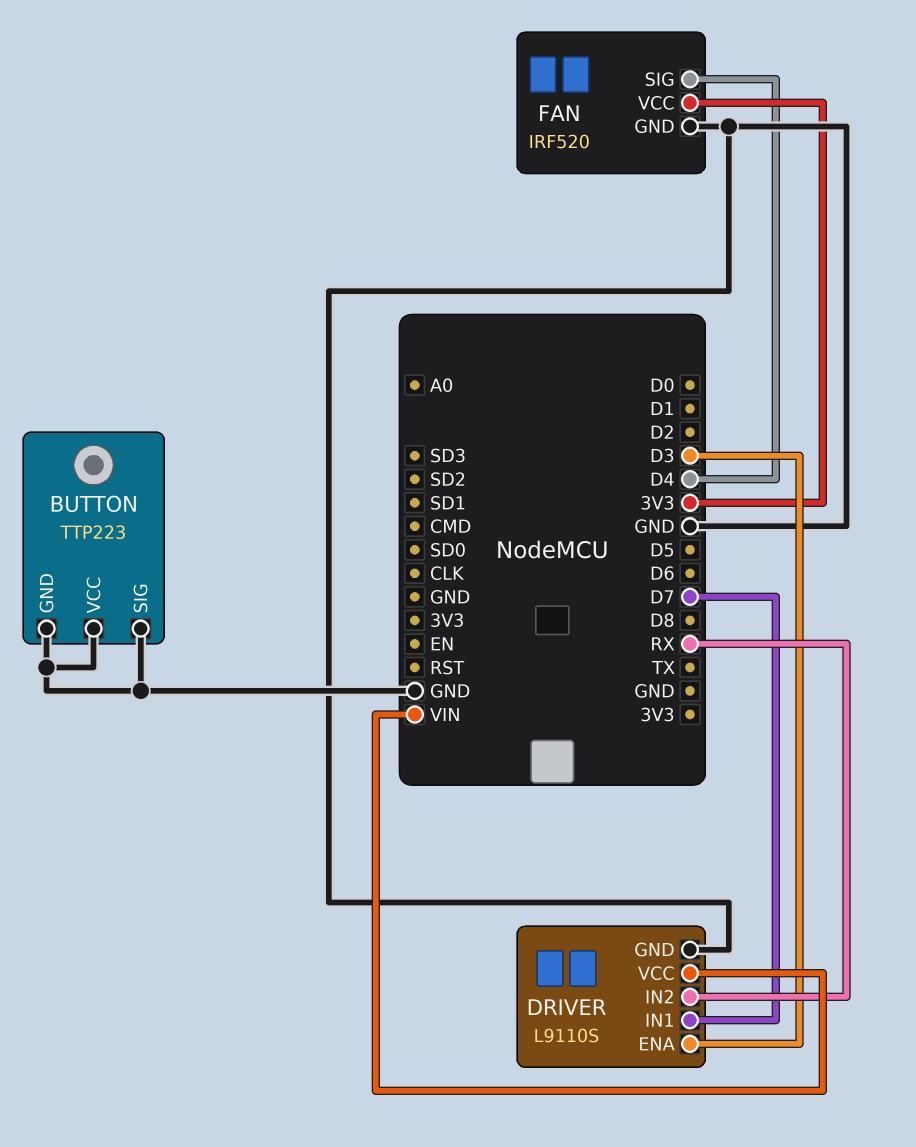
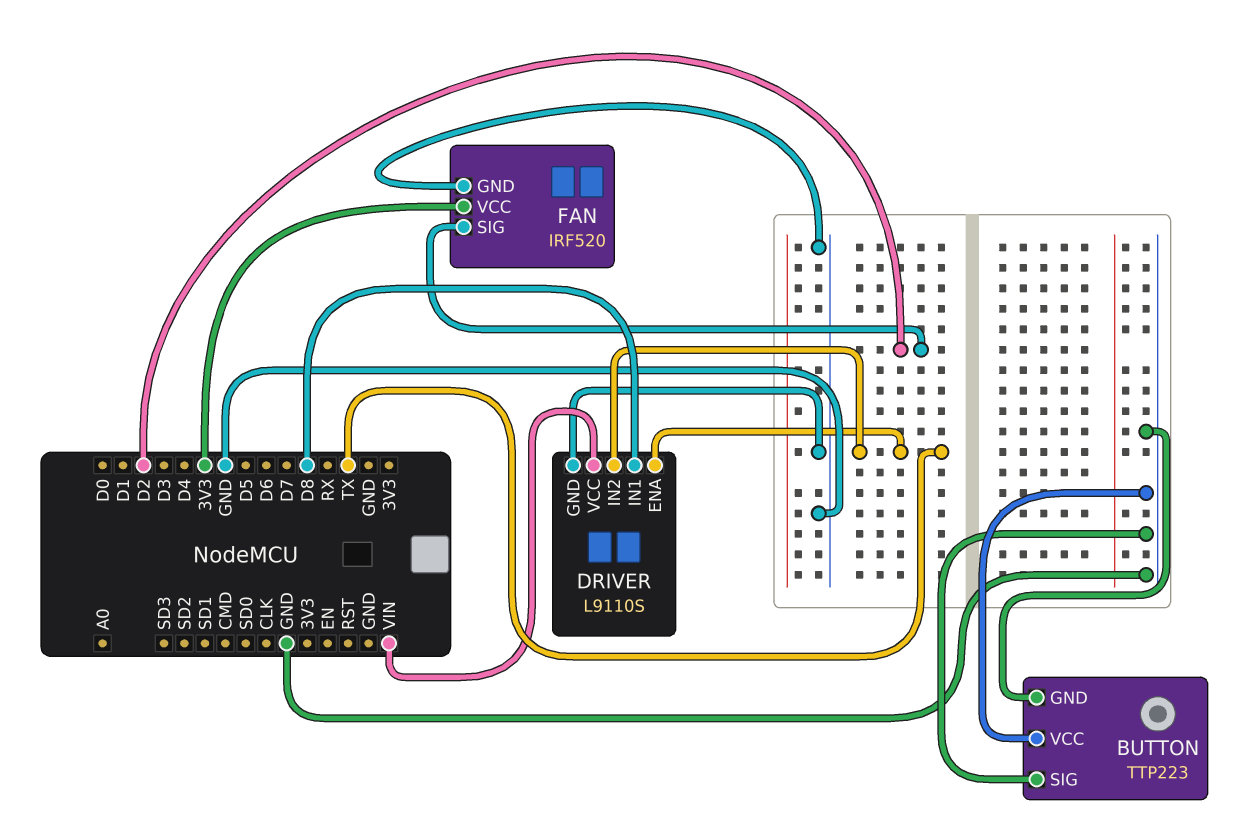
DRIVER pin ENA: D3 -> TX
DRIVER pin IN1: D7 -> D8
DRIVER pin IN2: RX -> TX
FAN pin SIG: D4 -> D2

